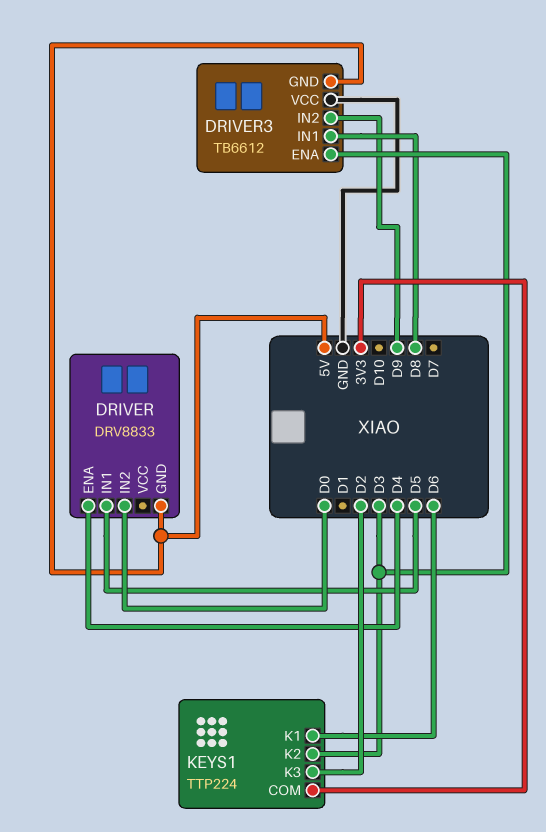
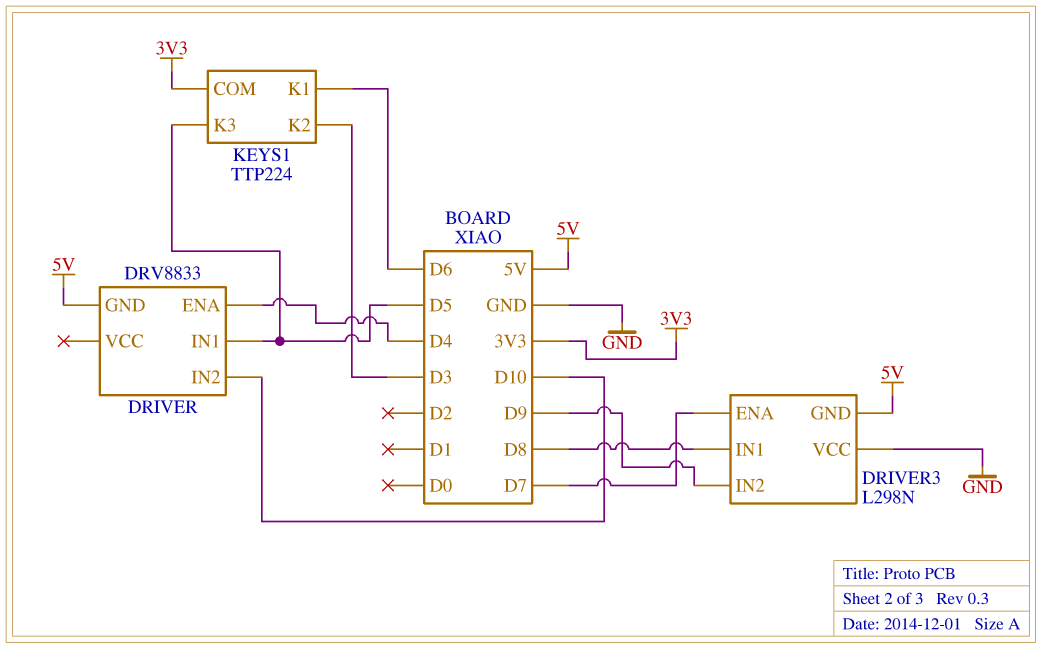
DRIVER pin IN2: D0 -> D10
DRIVER3: TB6612 -> L298N
DRIVER3 pin ENA: D3 -> D7
KEYS1 pin K3: D2 -> D5

